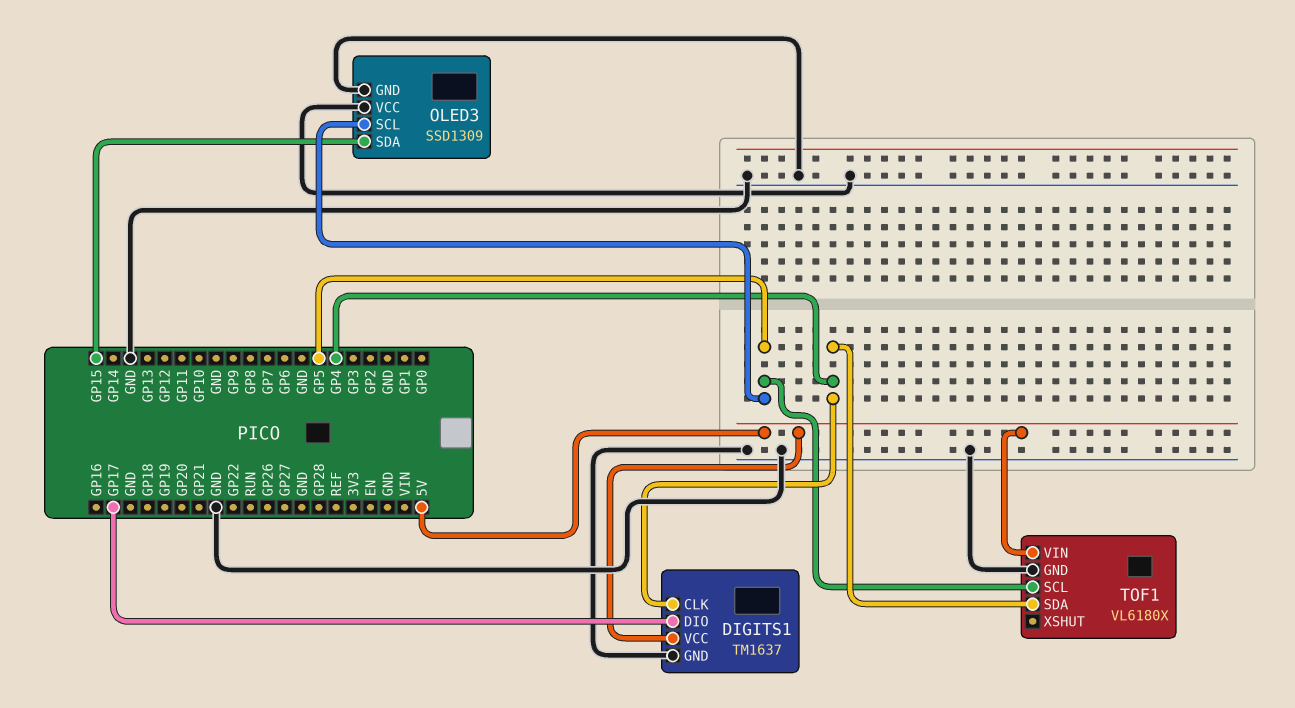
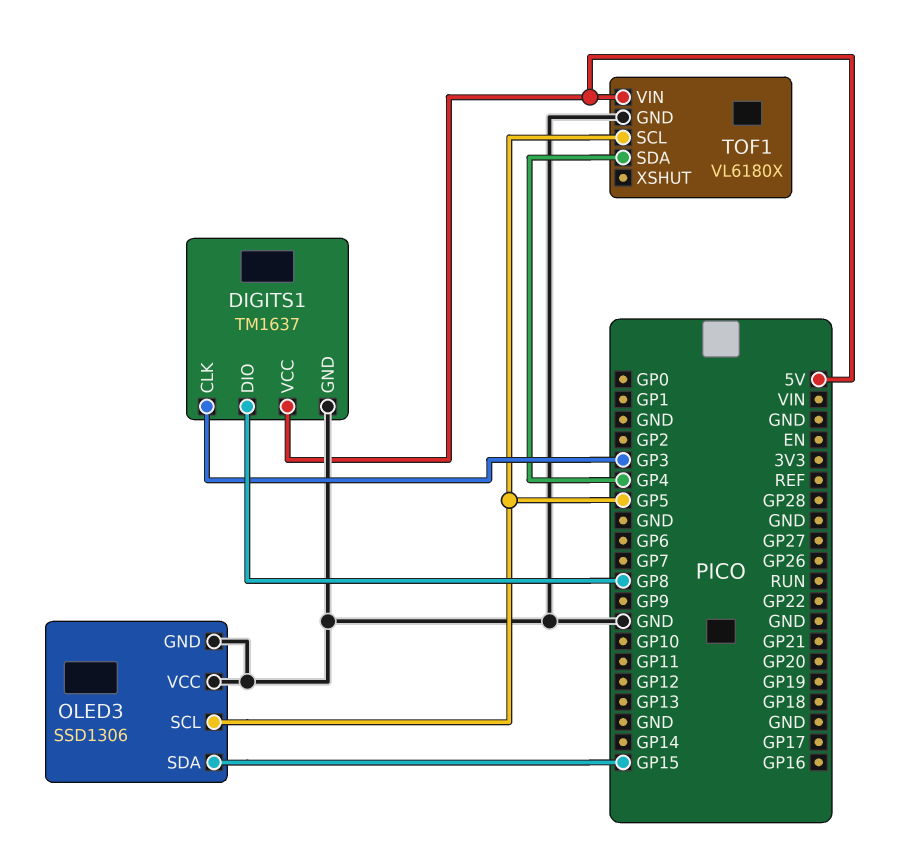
DIGITS1 pin CLK: GP4 -> GP3
DIGITS1 pin DIO: GP17 -> GP8
OLED3: SSD1309 -> SSD1306

